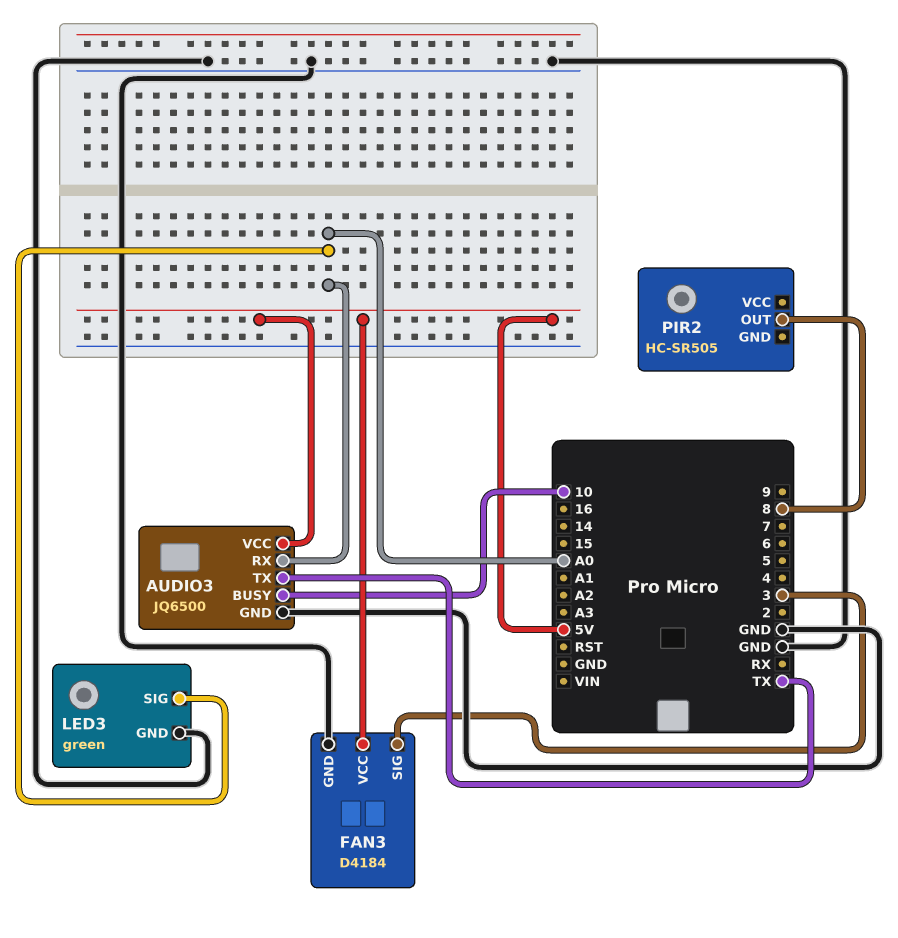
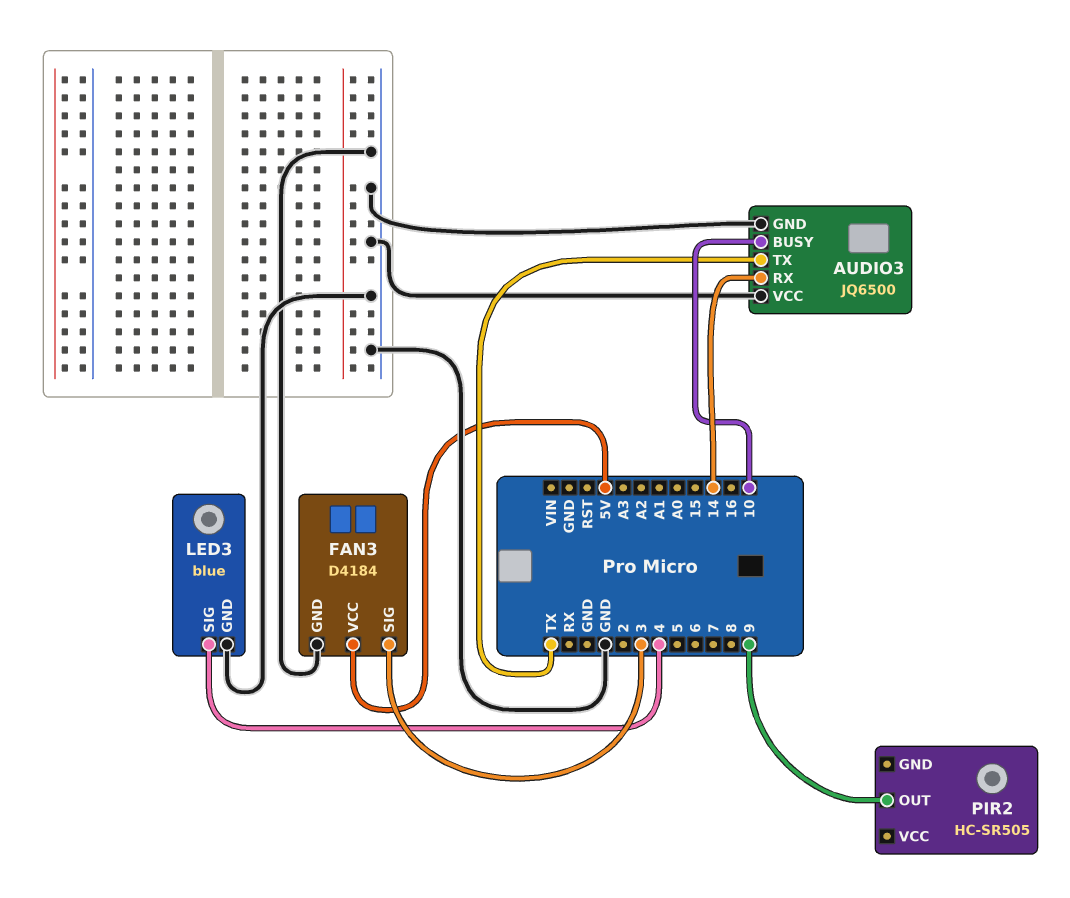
AUDIO3 pin RX: A0 -> 14
AUDIO3 pin VCC: 5V -> GND
LED3: green -> blue
LED3 pin SIG: A0 -> 4
PIR2 pin OUT: 8 -> 9

